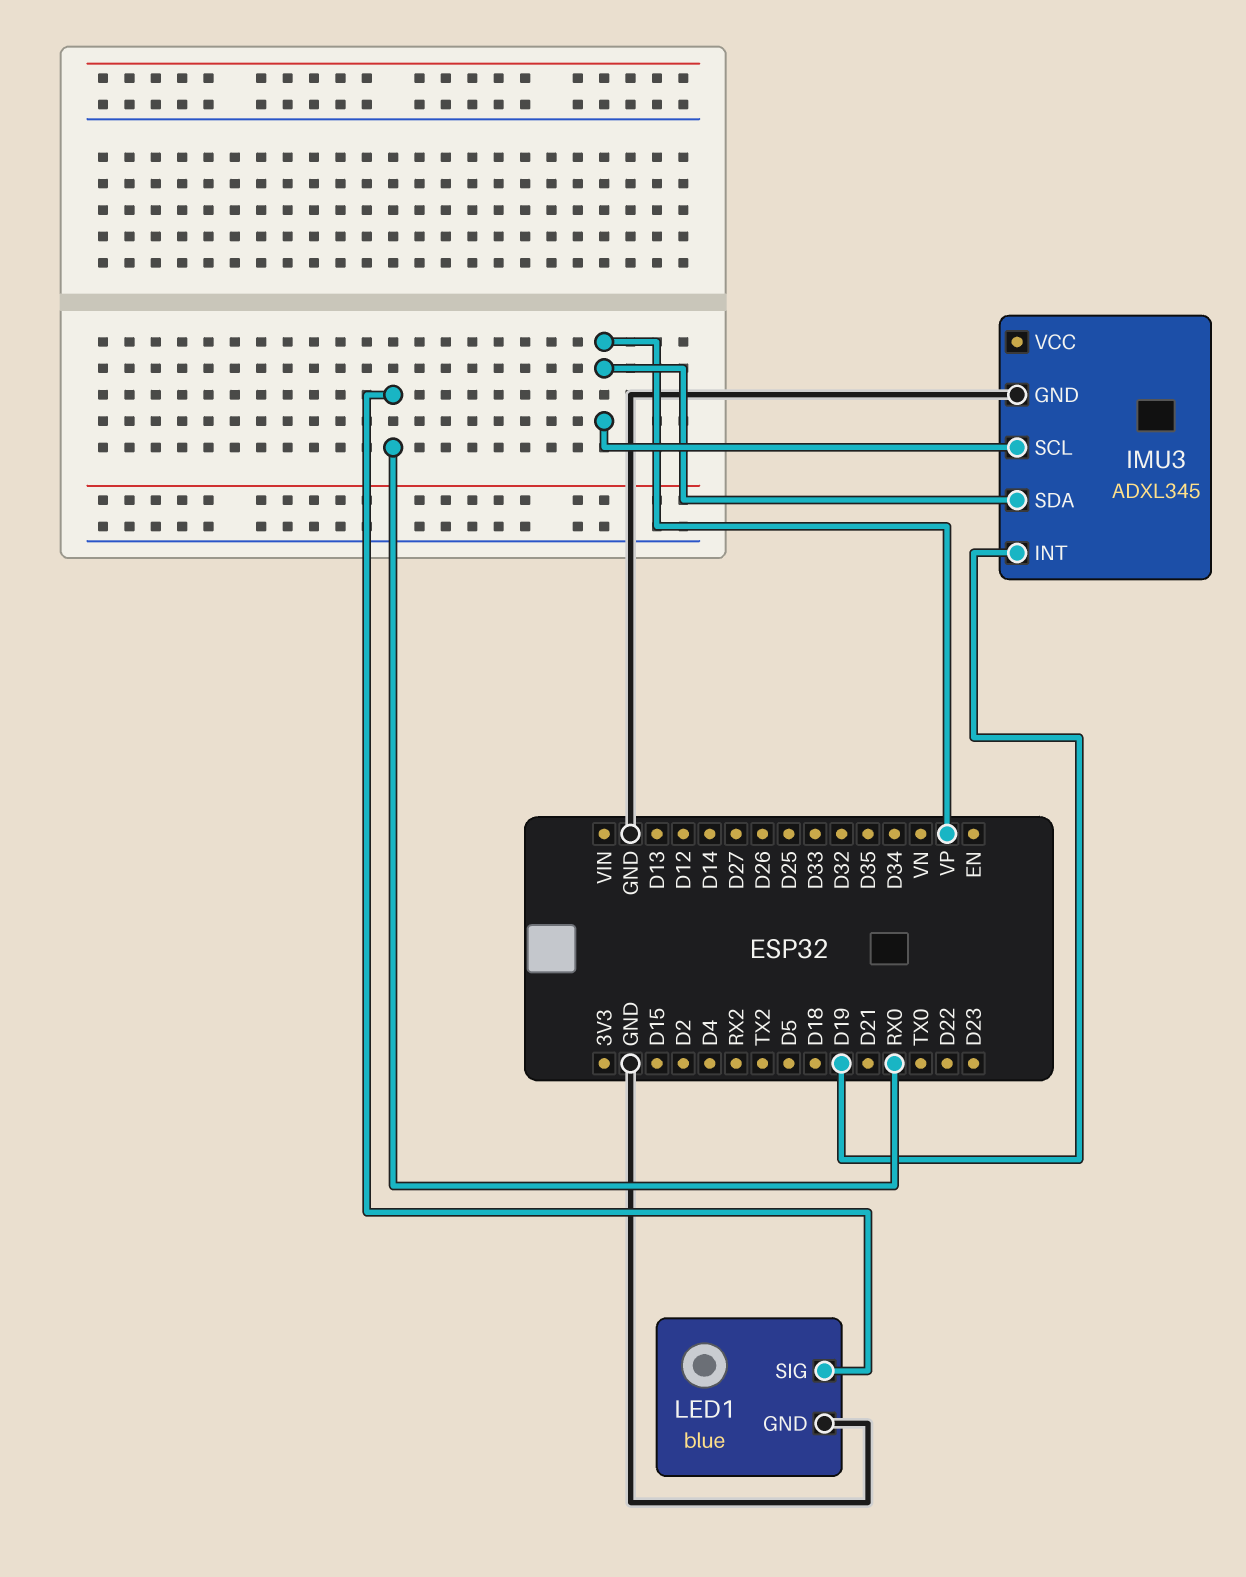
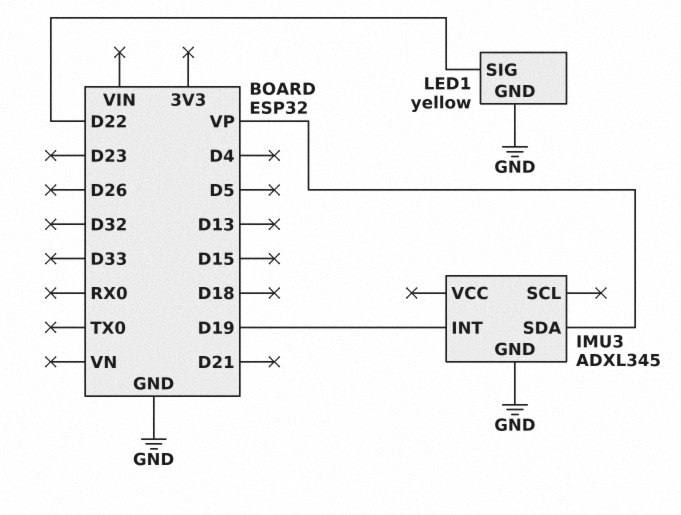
IMU3 pin SCL: VP -> none
LED1: blue -> yellow
LED1 pin SIG: RX0 -> D22

